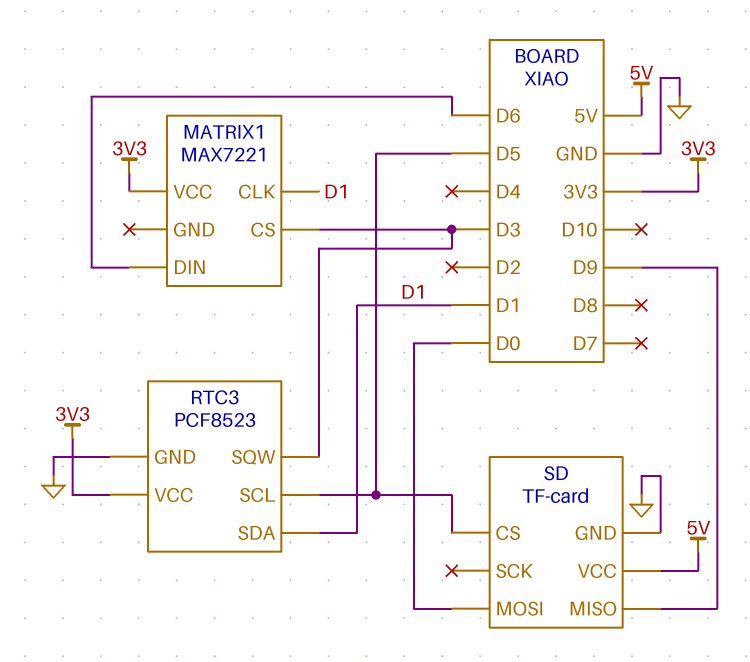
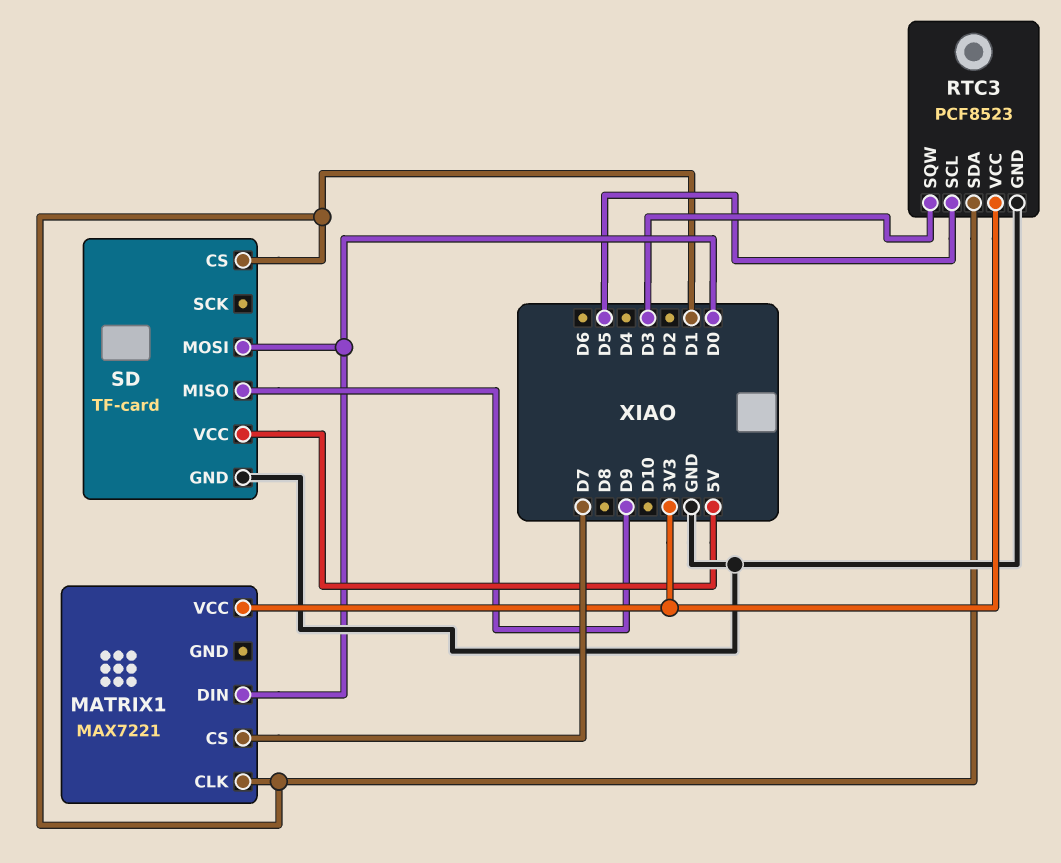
MATRIX1 pin CS: D3 -> D7
MATRIX1 pin DIN: D6 -> D0
SD pin CS: D5 -> D1

